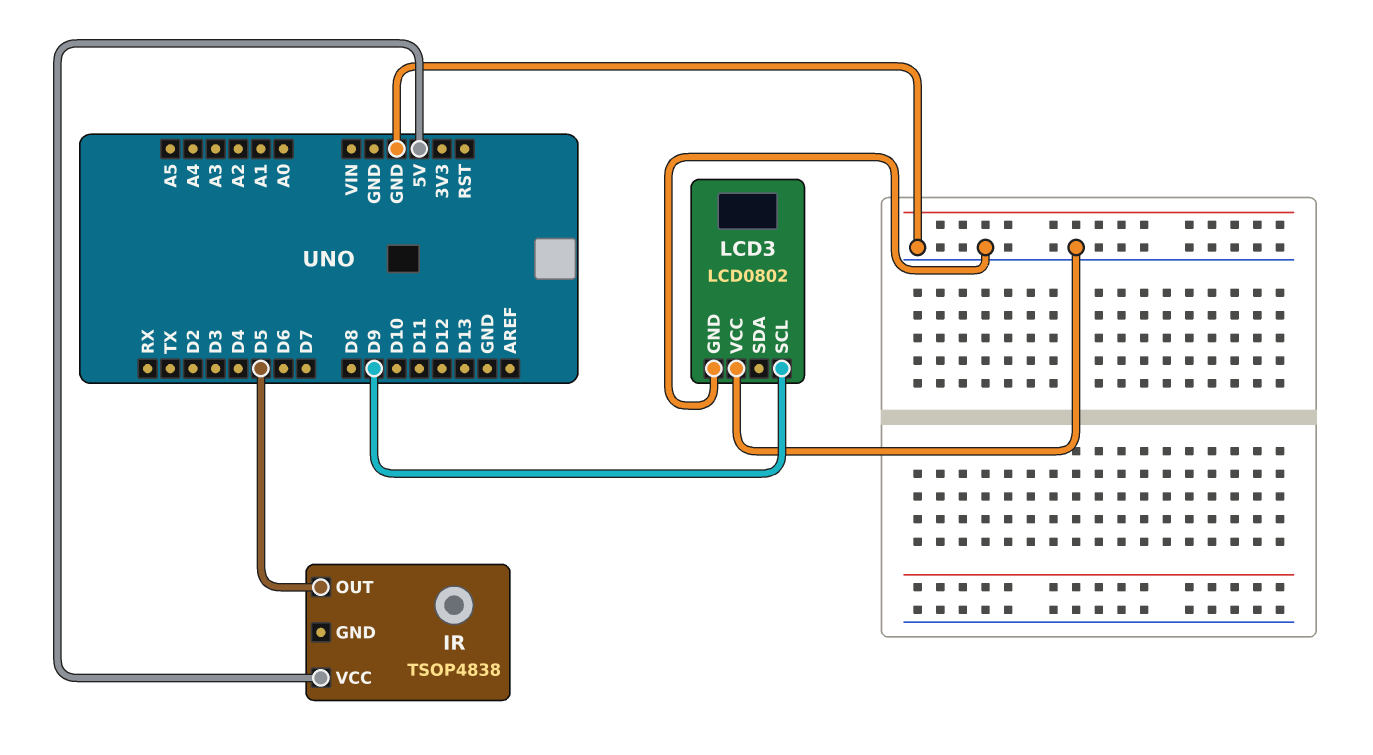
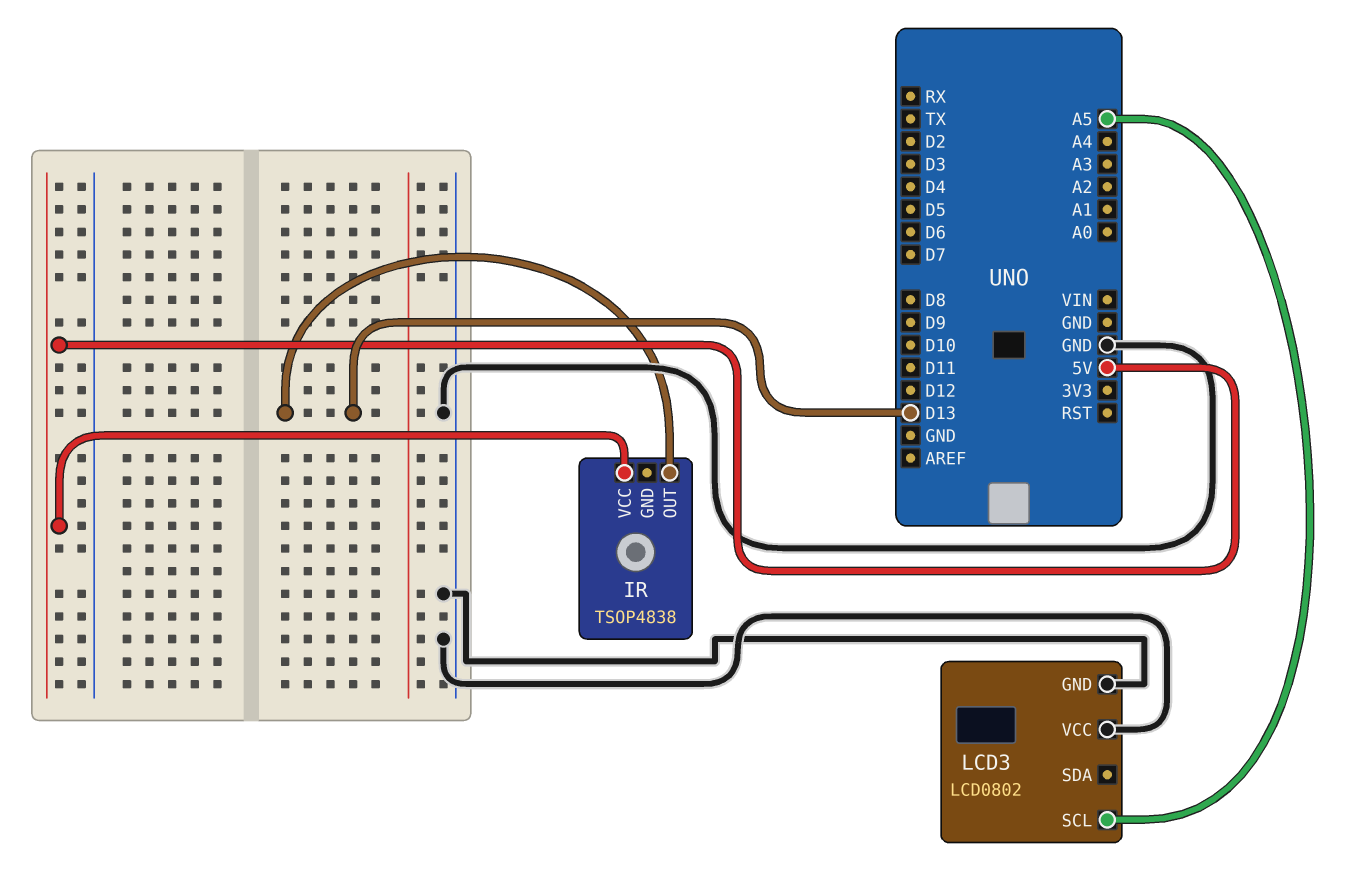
IR pin OUT: D5 -> D13
LCD3 pin SCL: D9 -> A5

